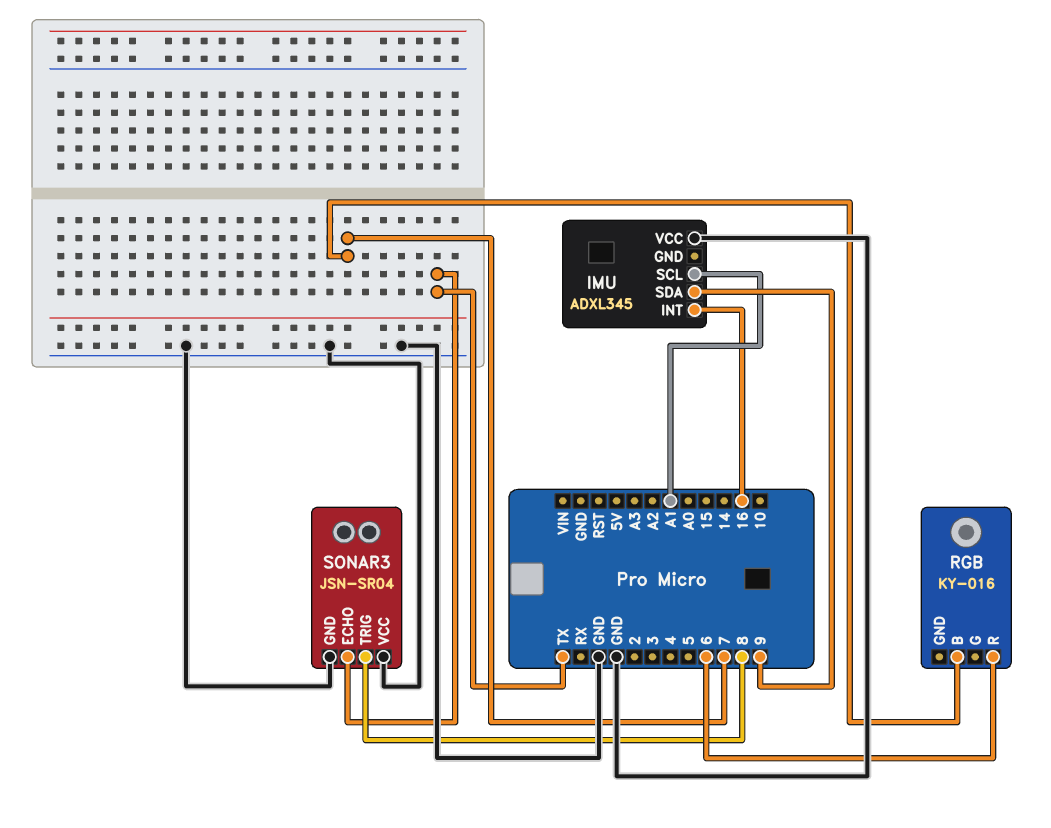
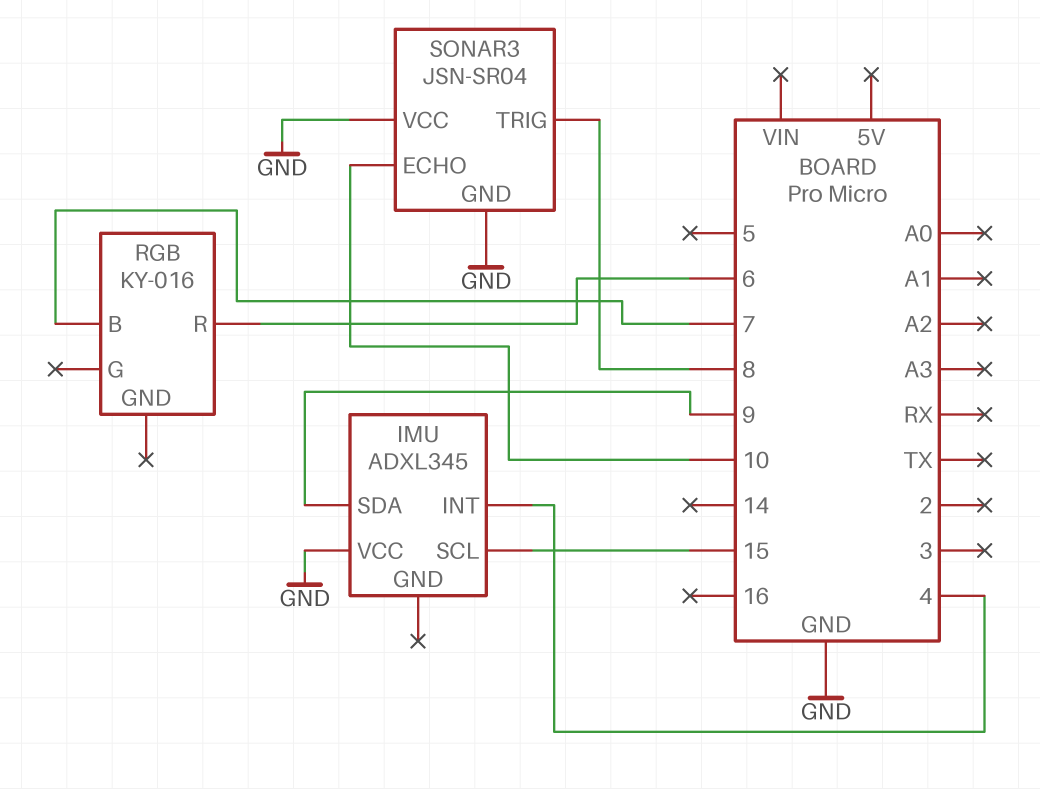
IMU pin INT: 16 -> 4
IMU pin SCL: A1 -> 15
SONAR3 pin ECHO: TX -> 10

